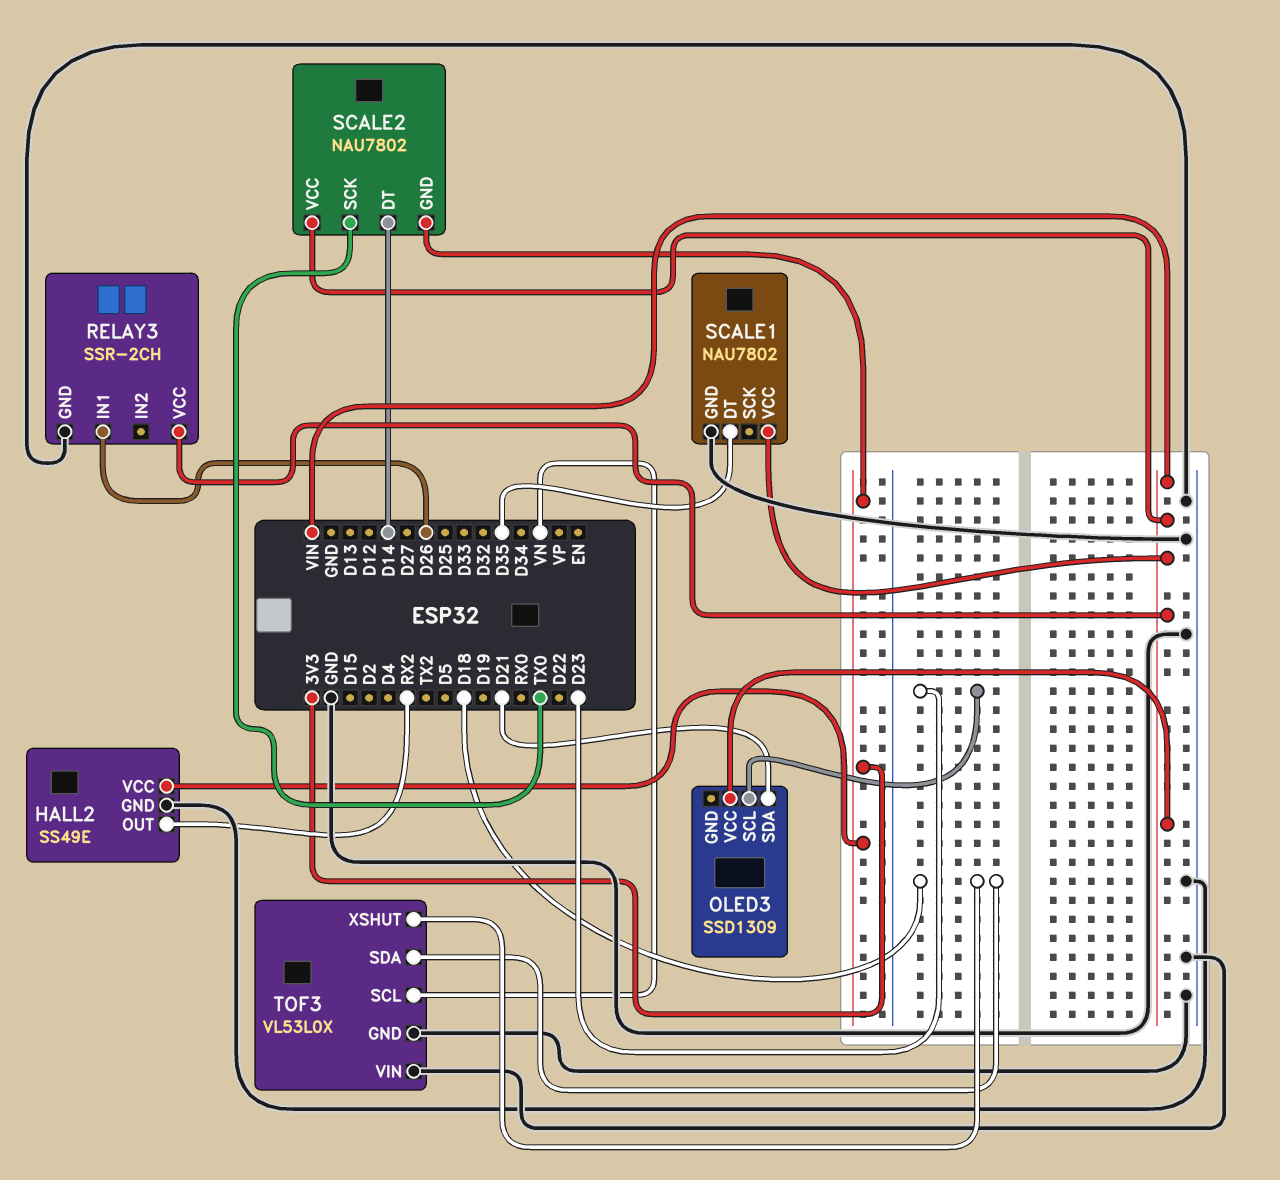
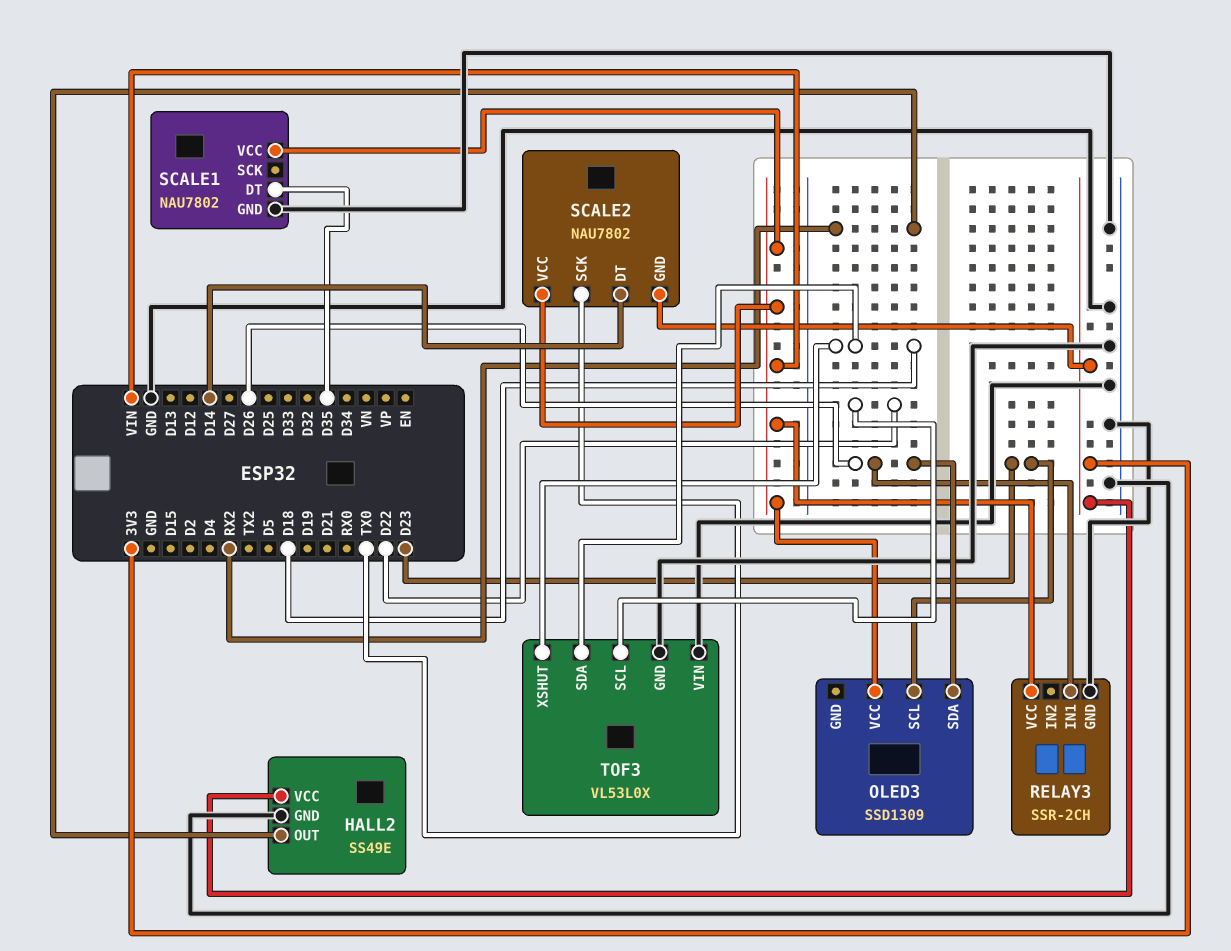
OLED3 pin SDA: D21 -> D26
TOF3 pin SCL: VN -> D22

